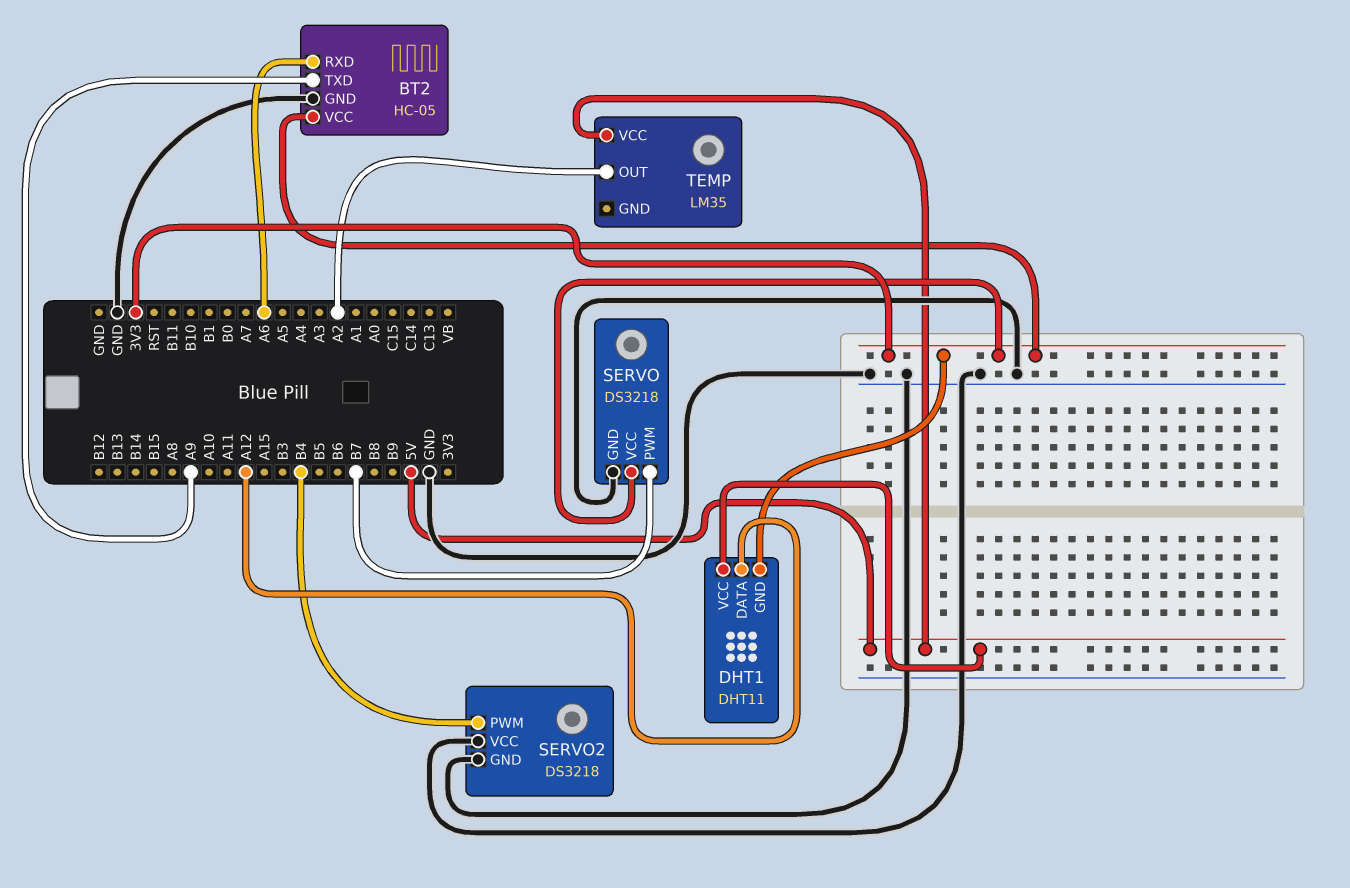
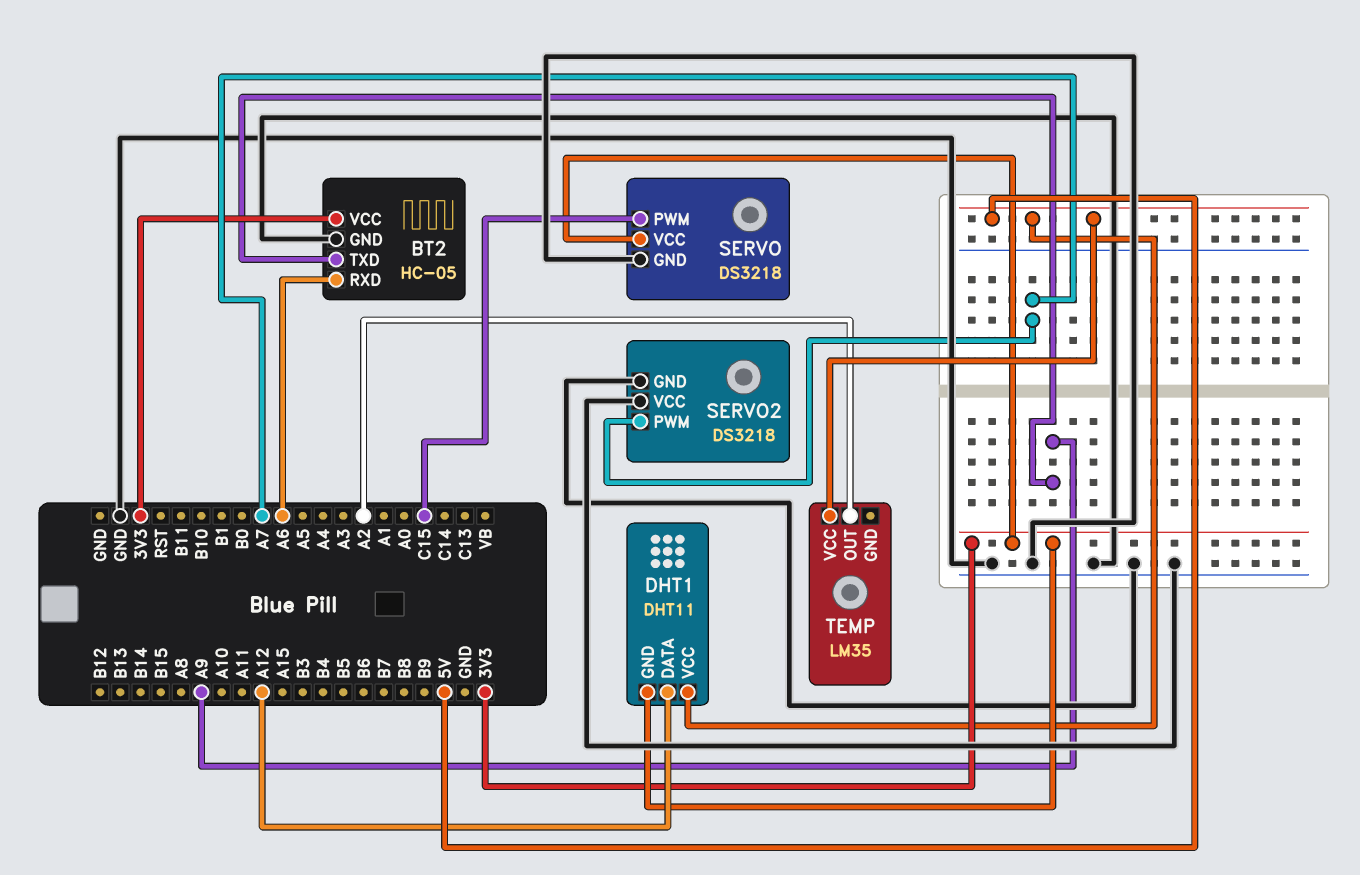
SERVO pin PWM: B7 -> C15
SERVO2 pin PWM: B4 -> A7

